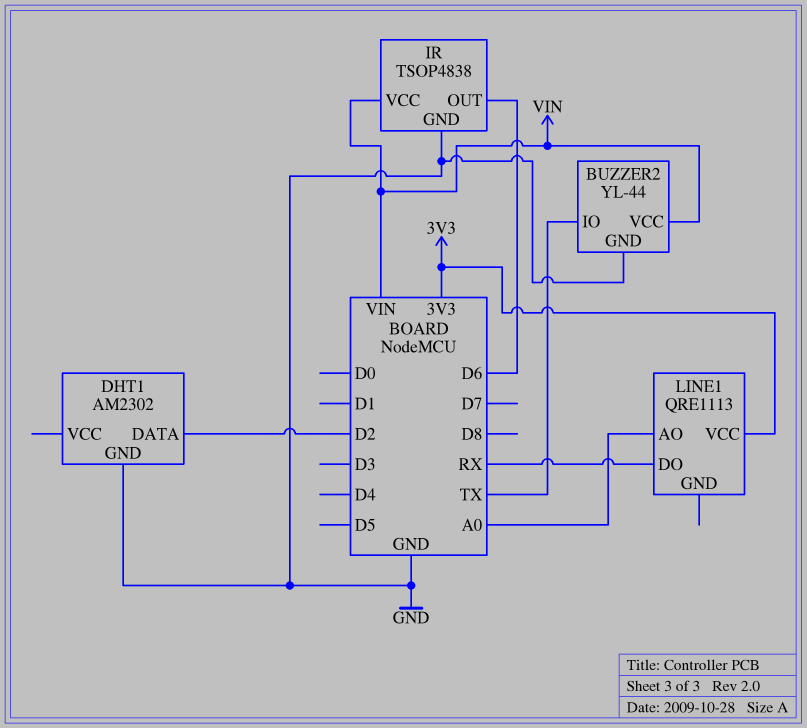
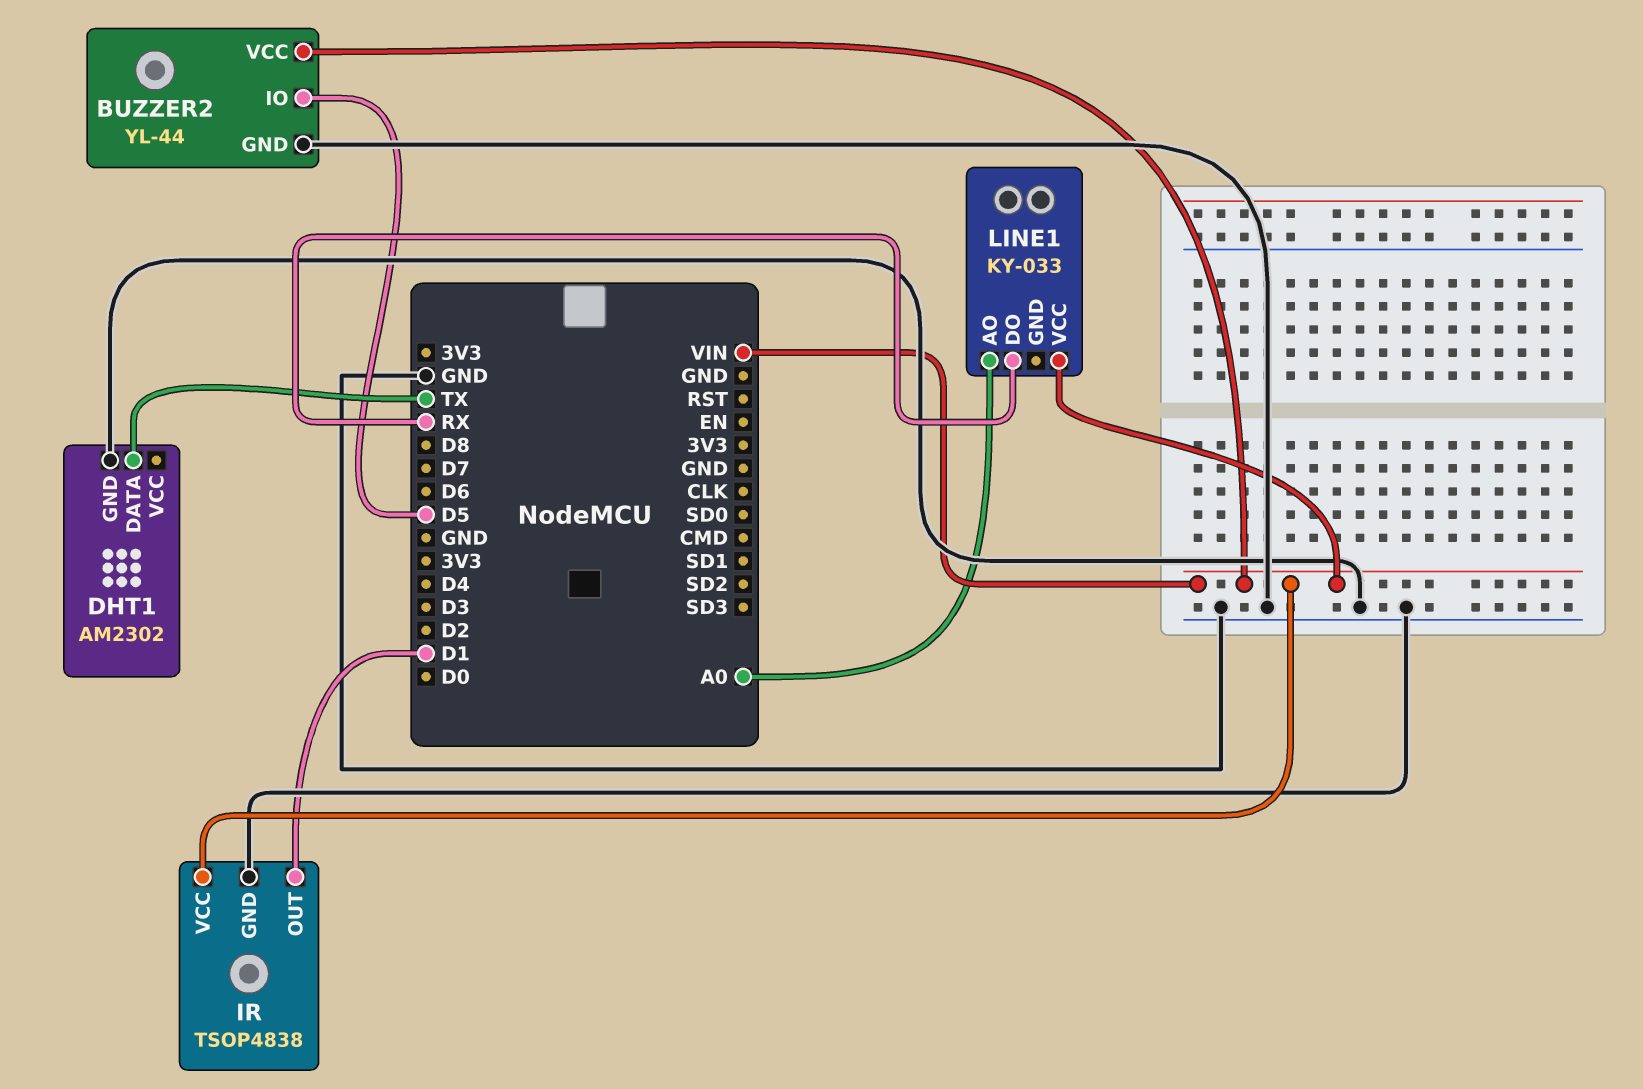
BUZZER2 pin IO: TX -> D5
DHT1 pin DATA: D2 -> TX
IR pin OUT: D6 -> D1
LINE1: QRE1113 -> KY-033
LINE1 pin VCC: 3V3 -> VIN

